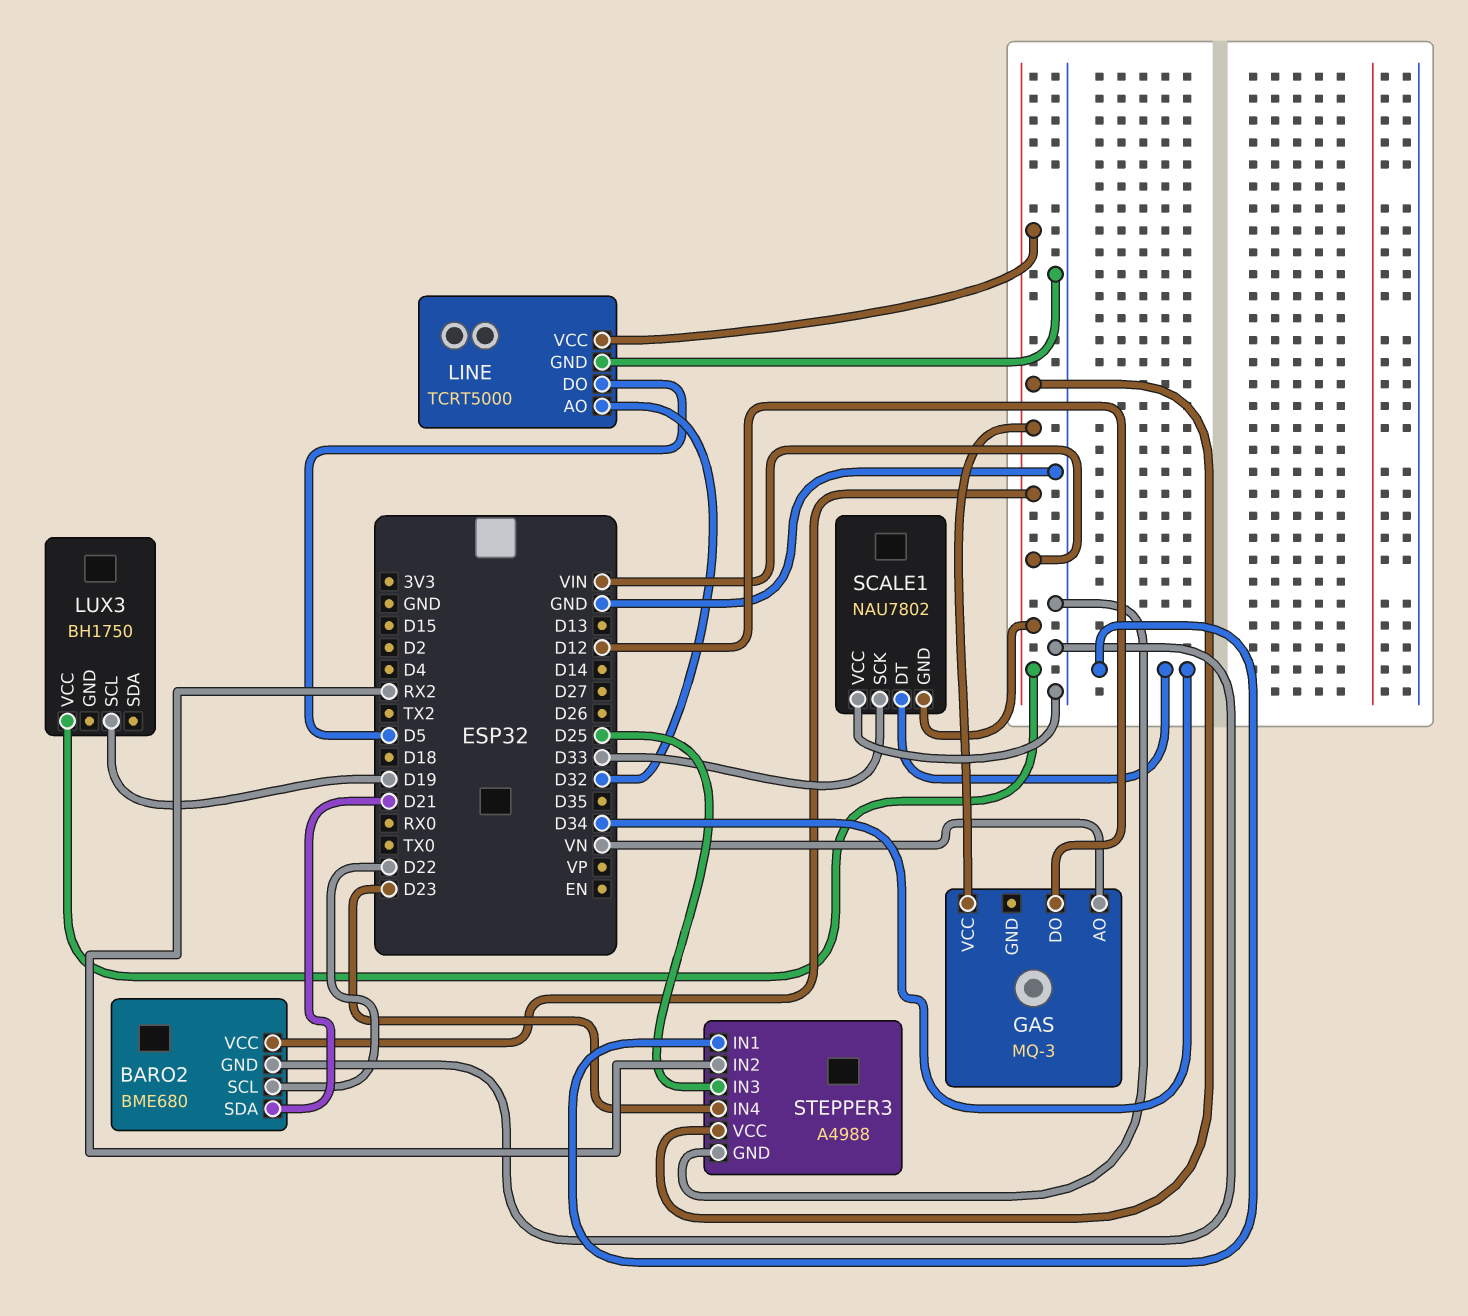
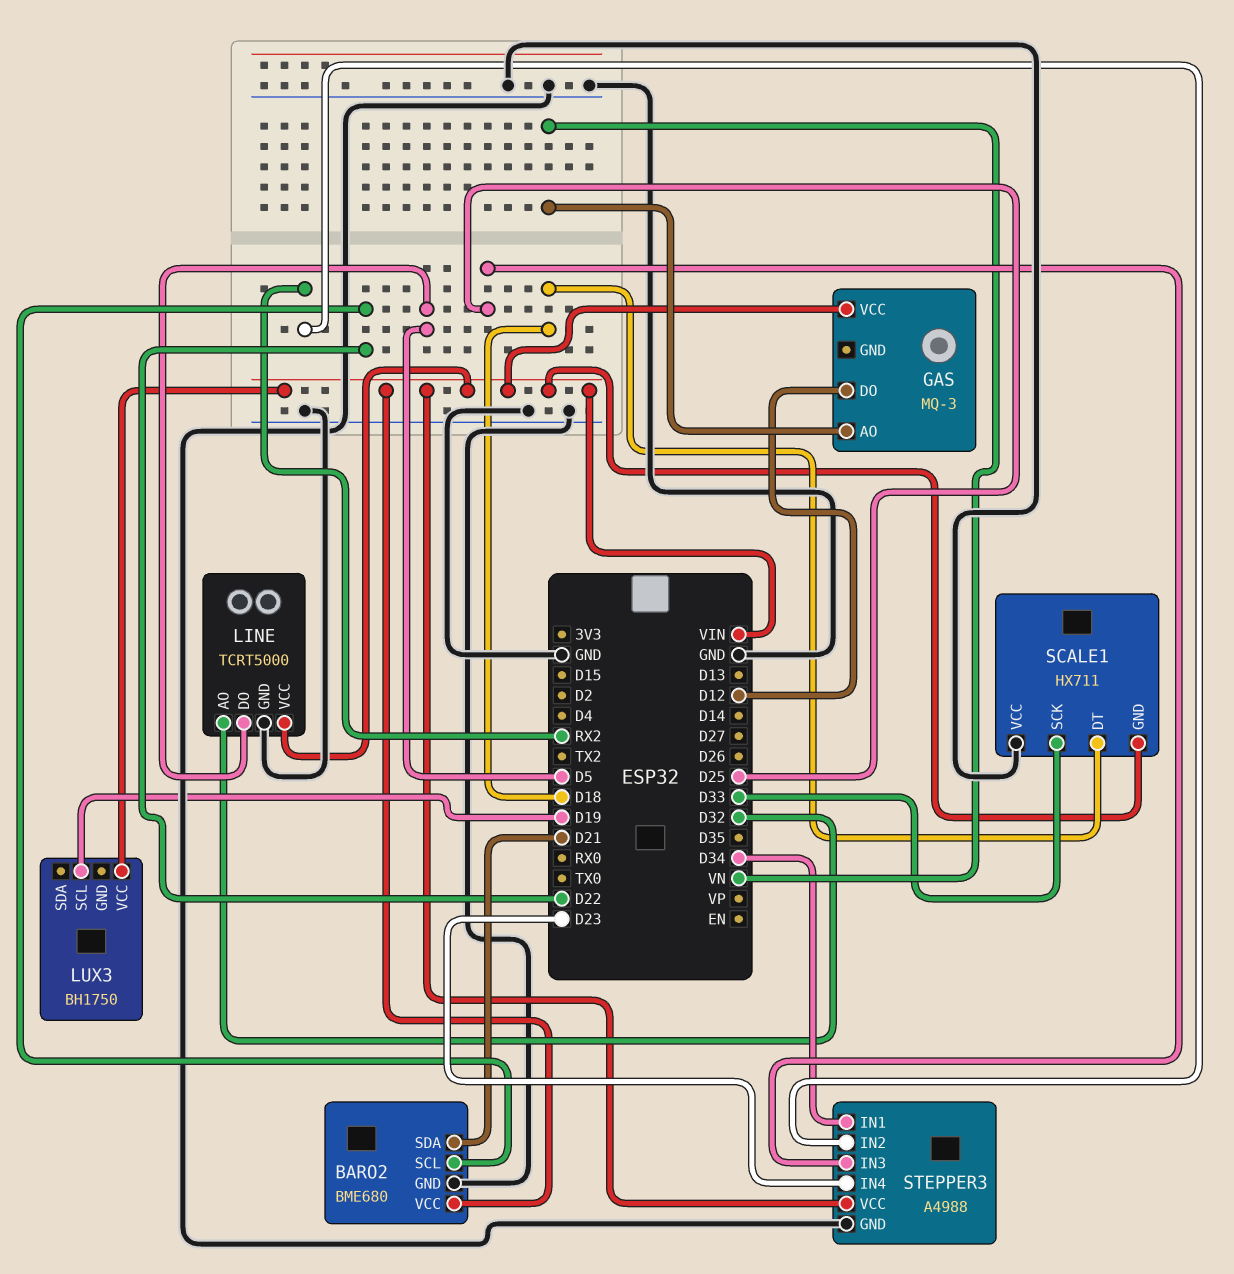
SCALE1: NAU7802 -> HX711
SCALE1 pin DT: D34 -> D18

